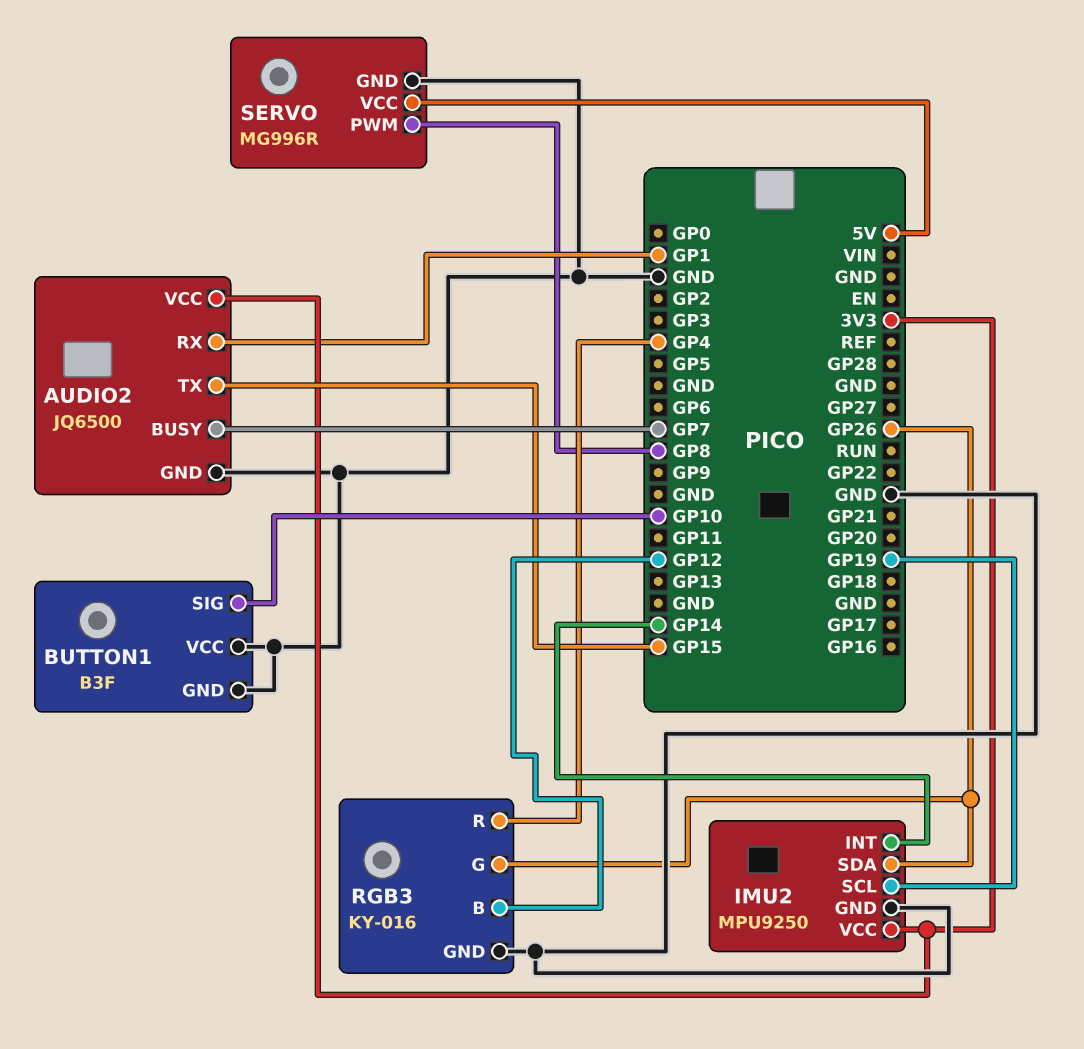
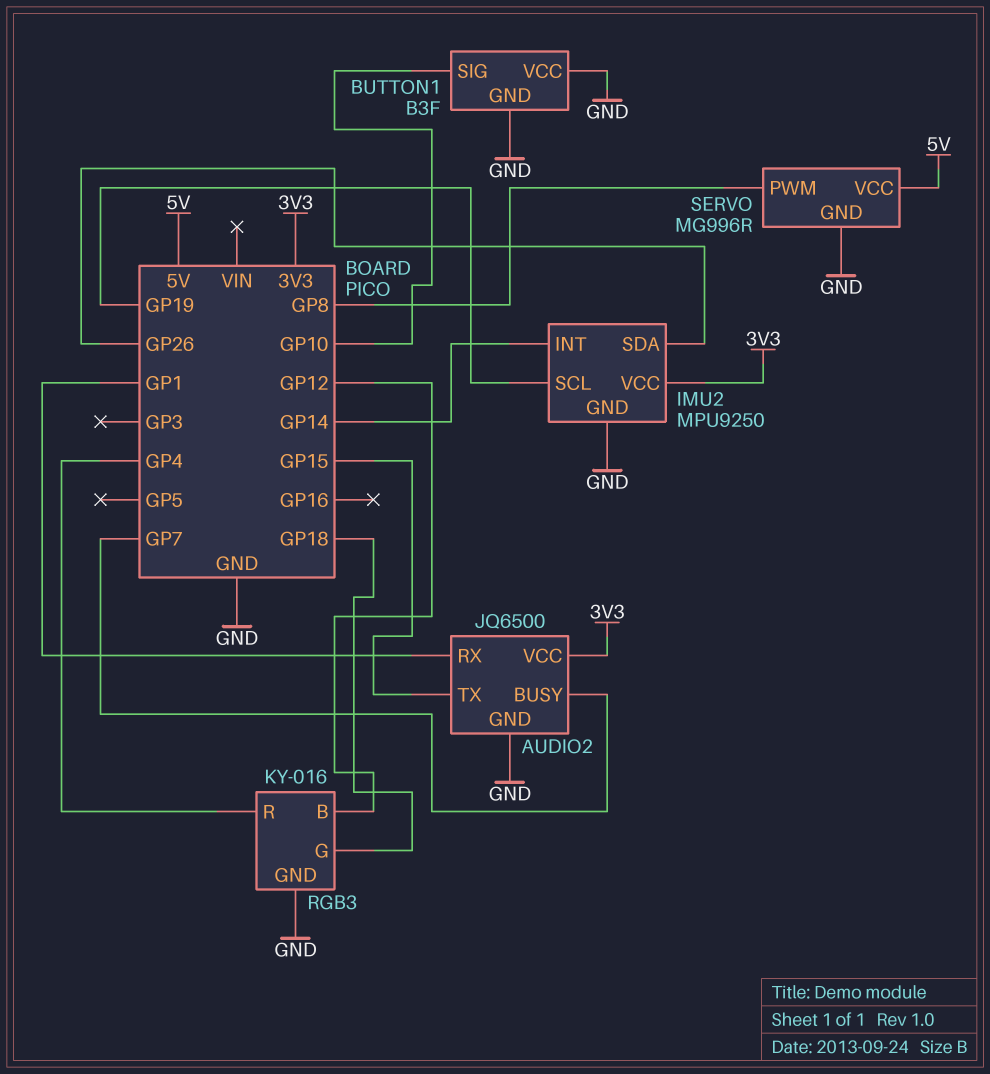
RGB3 pin G: GP26 -> GP18

